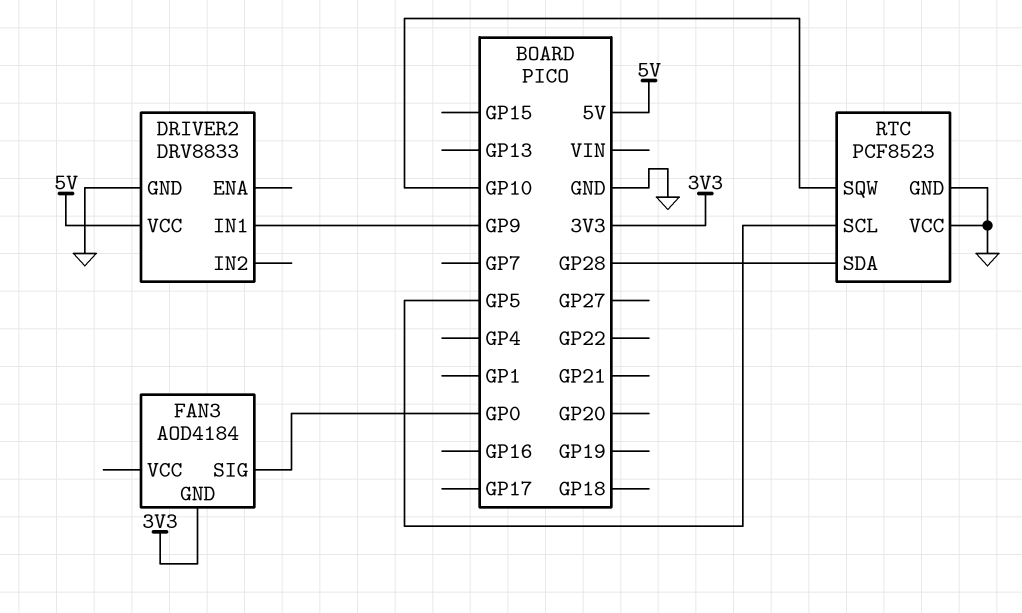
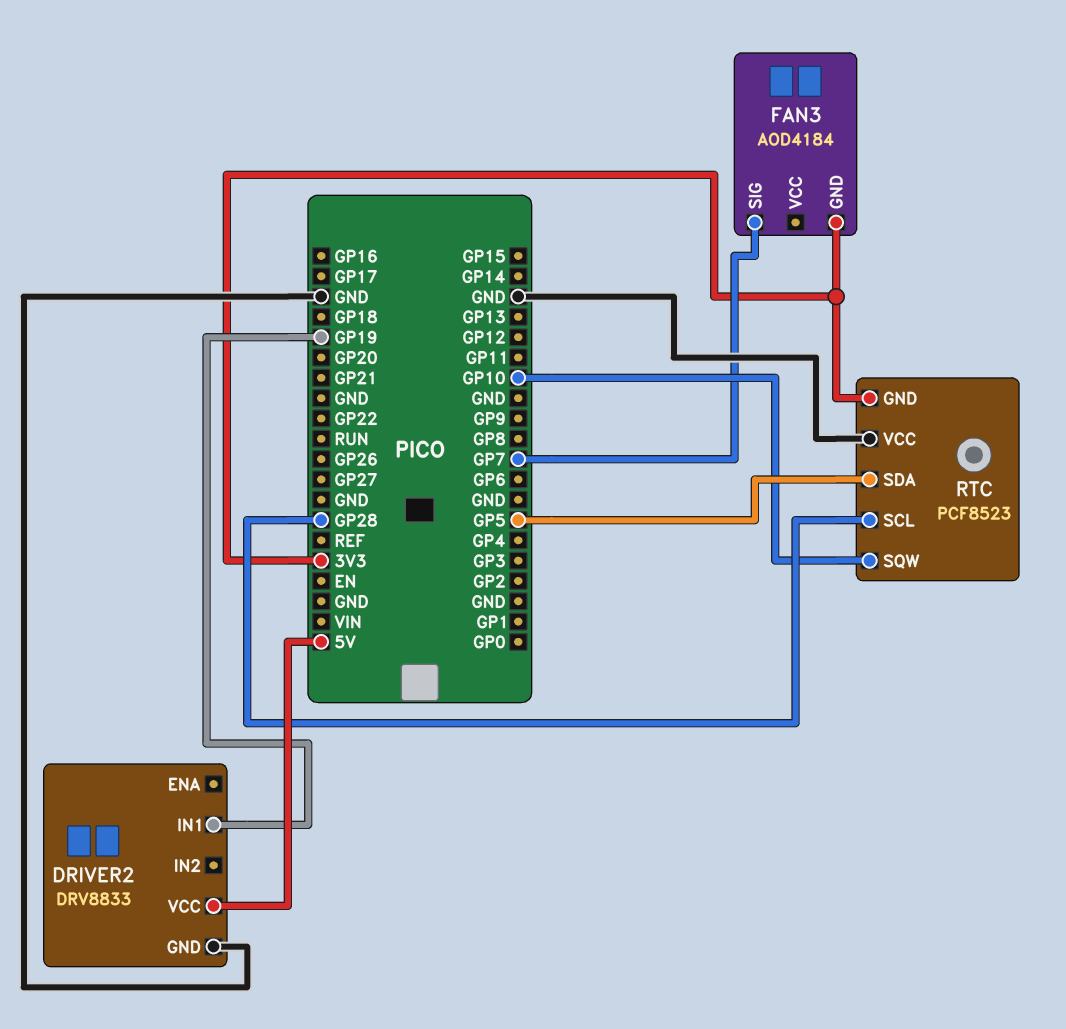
DRIVER2 pin IN1: GP9 -> GP19
FAN3 pin SIG: GP0 -> GP7
RTC pin GND: GND -> 3V3
RTC pin SCL: GP5 -> GP28
RTC pin SDA: GP28 -> GP5

